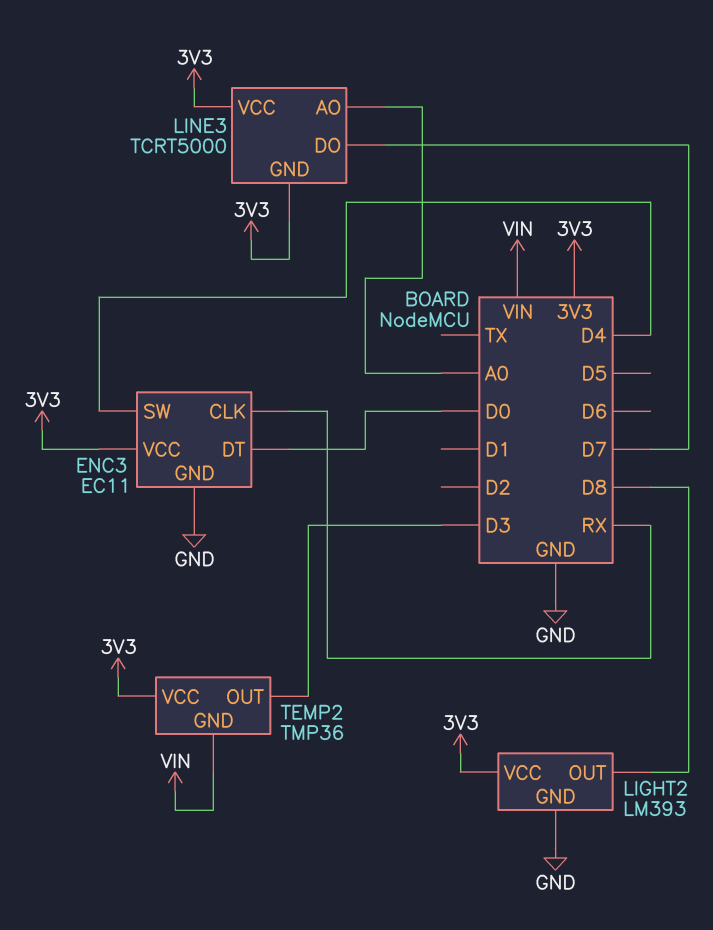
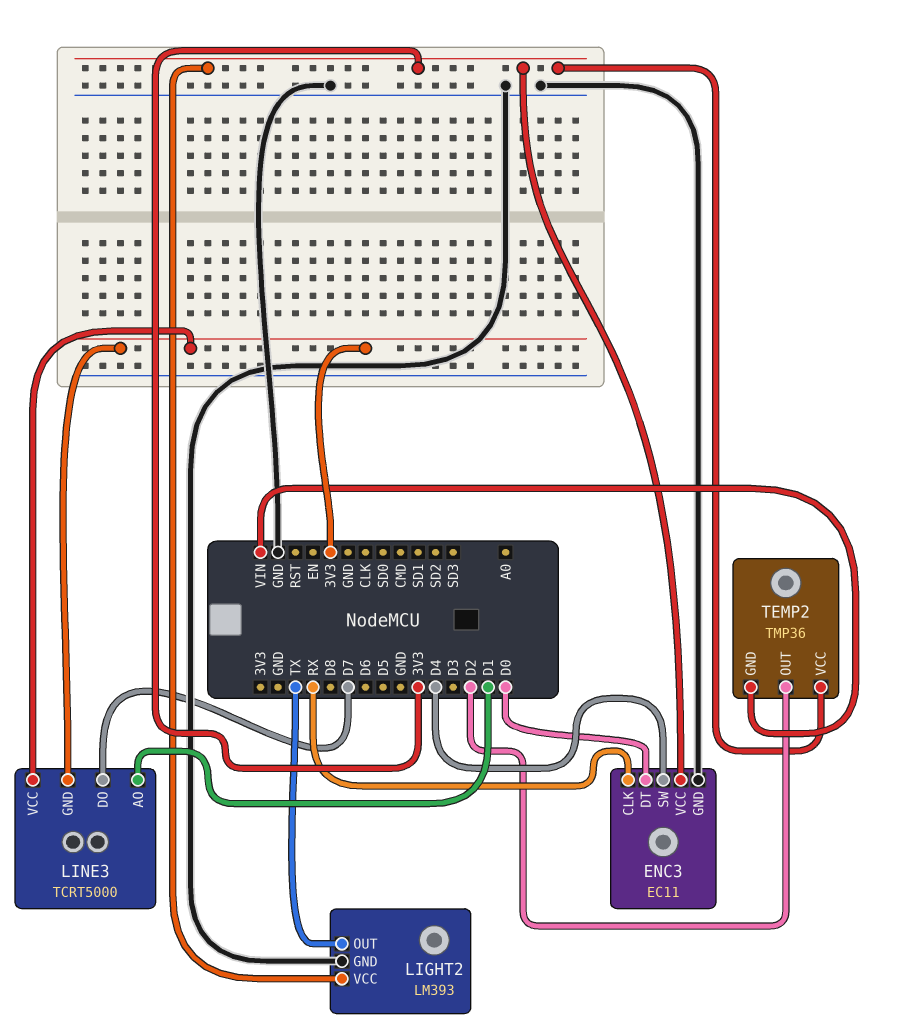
LIGHT2 pin OUT: D8 -> TX
LINE3 pin AO: A0 -> D1
TEMP2 pin OUT: D3 -> D2

